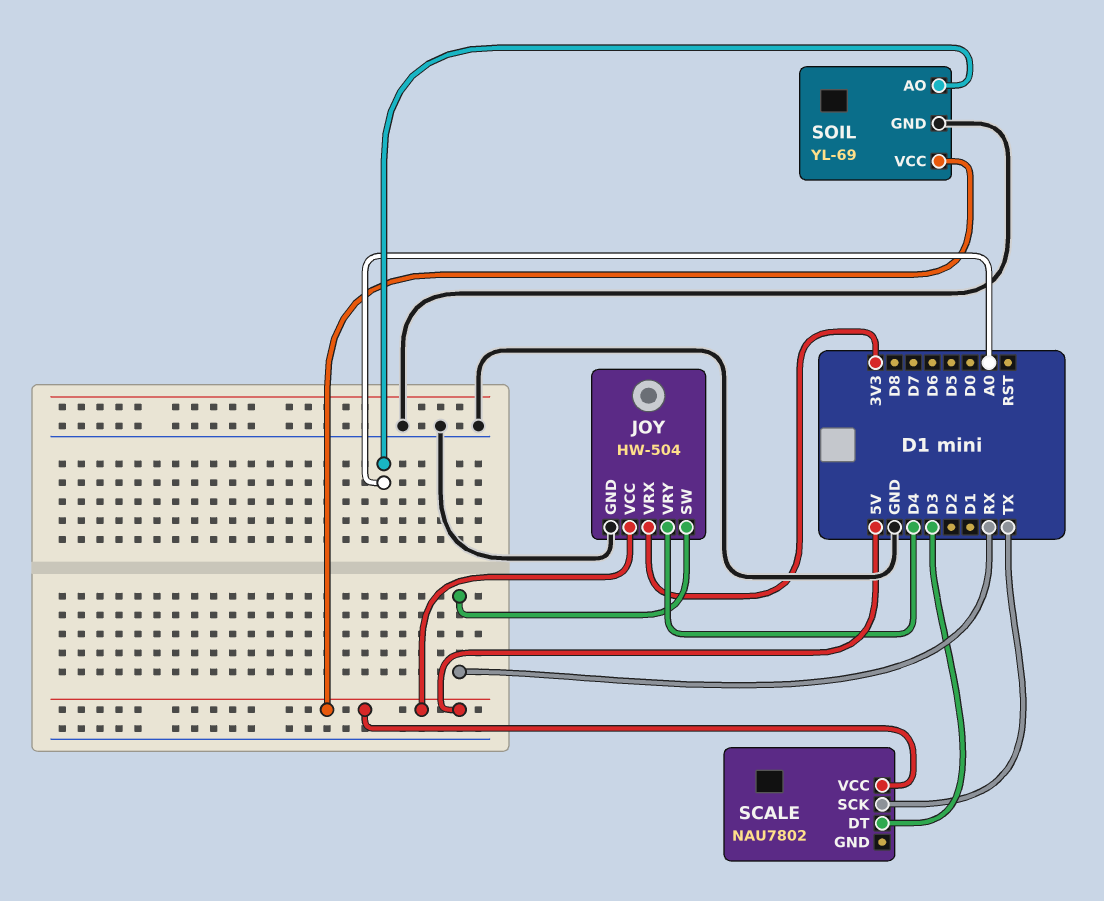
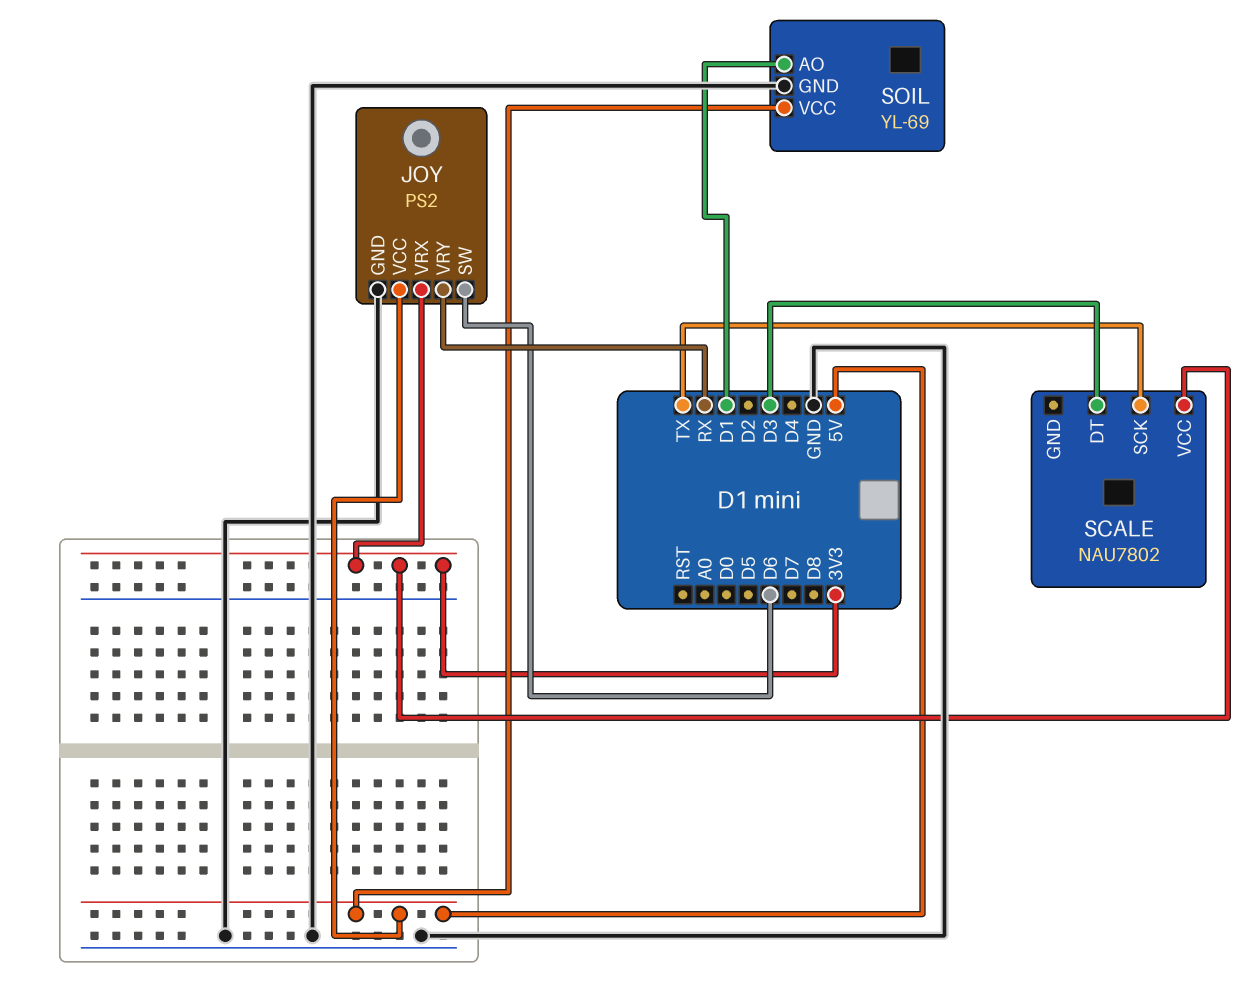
JOY: HW-504 -> PS2
JOY pin SW: RX -> D6
JOY pin VRY: D4 -> RX
SCALE pin VCC: 5V -> 3V3
SOIL pin AO: A0 -> D1

